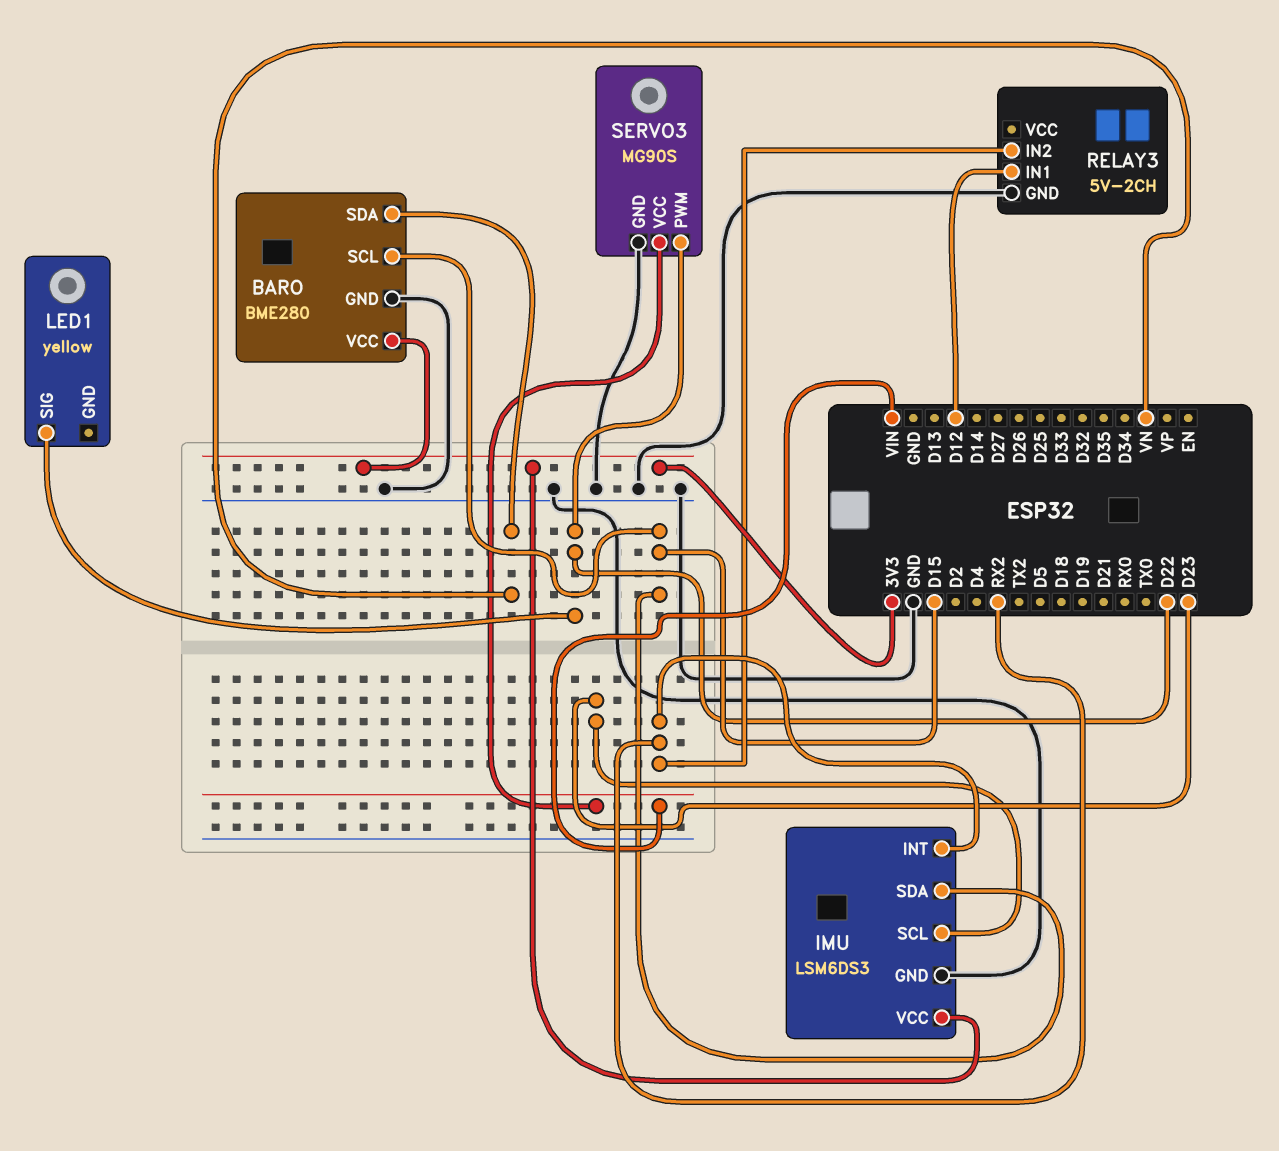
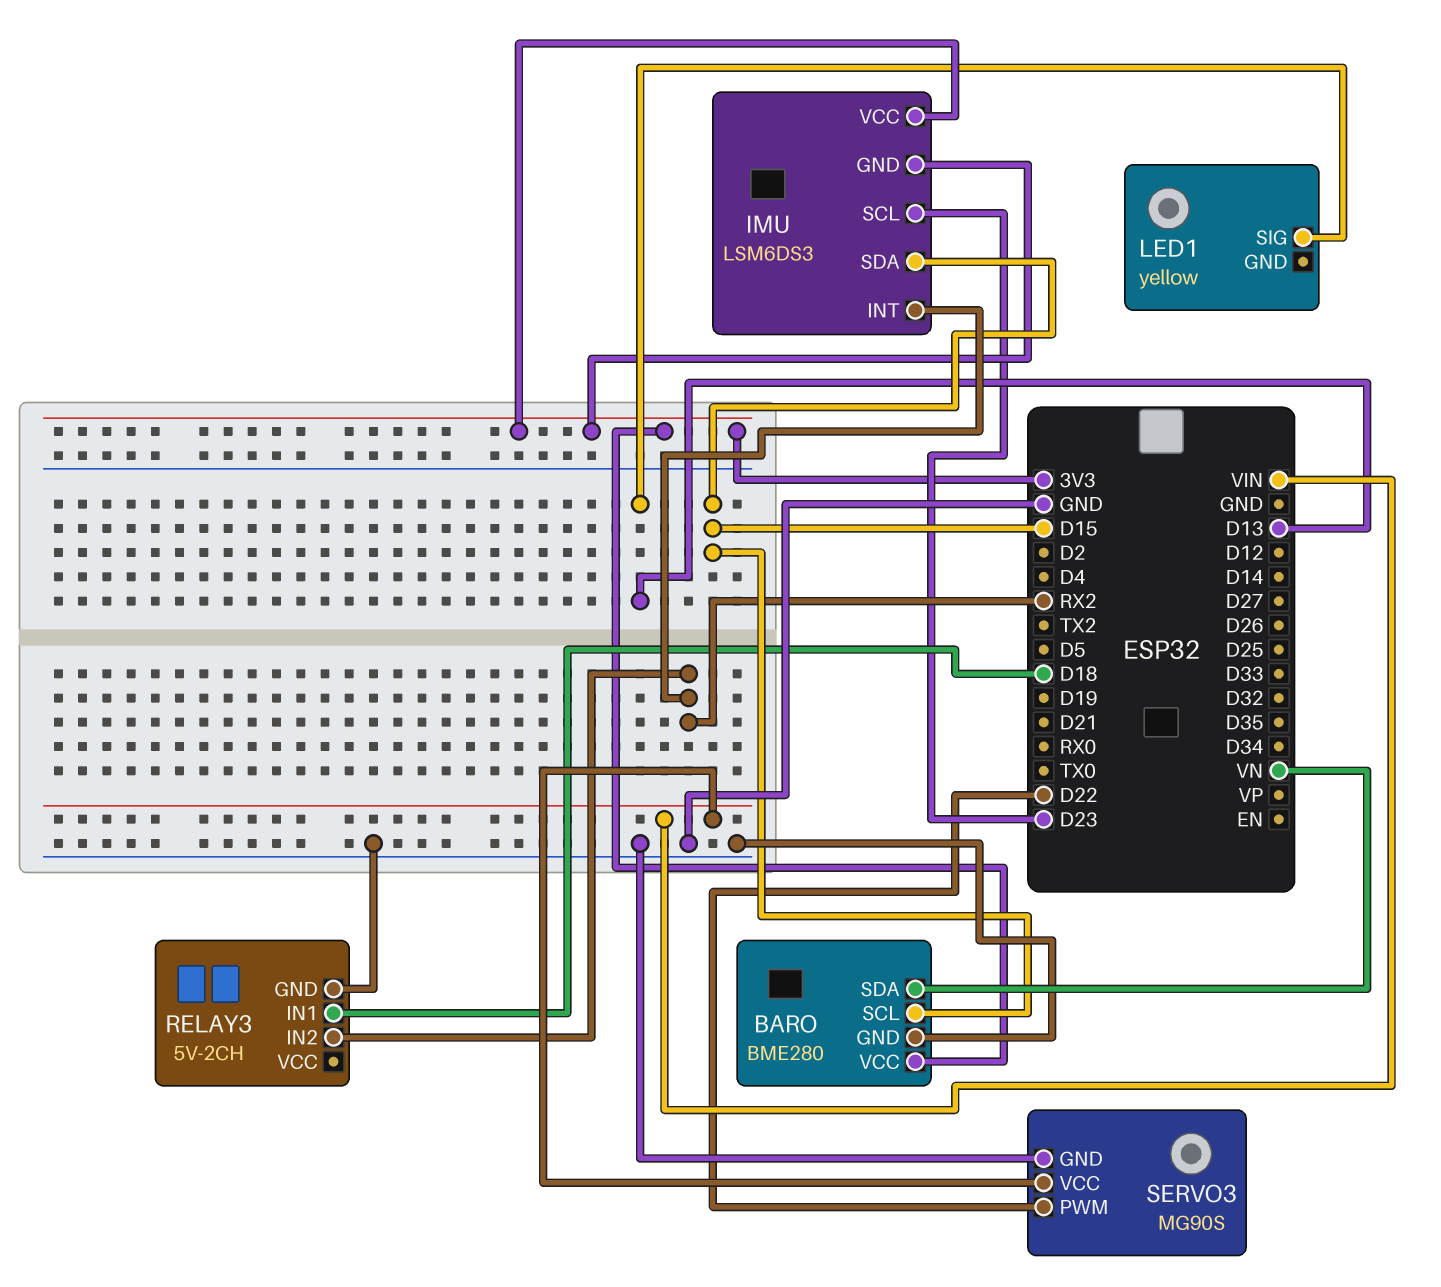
IMU pin GND: GND -> 3V3
LED1 pin SIG: D22 -> D13
RELAY3 pin IN1: D12 -> D18

